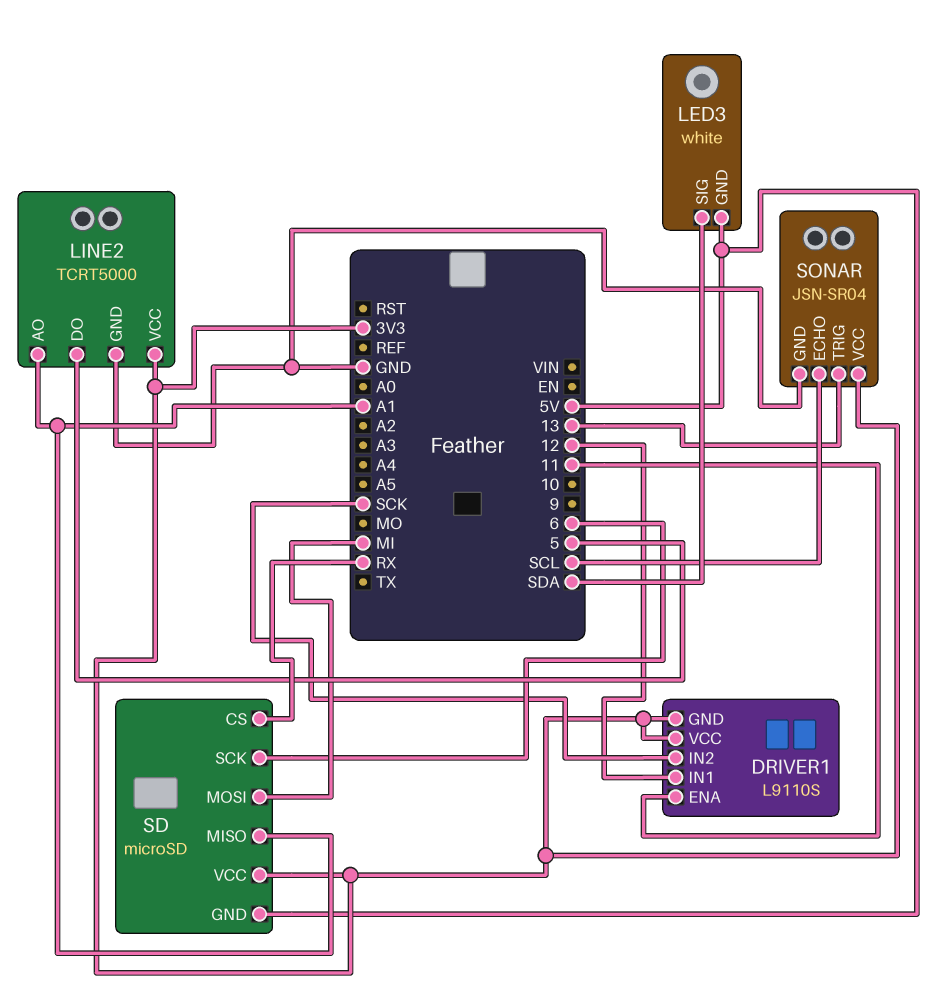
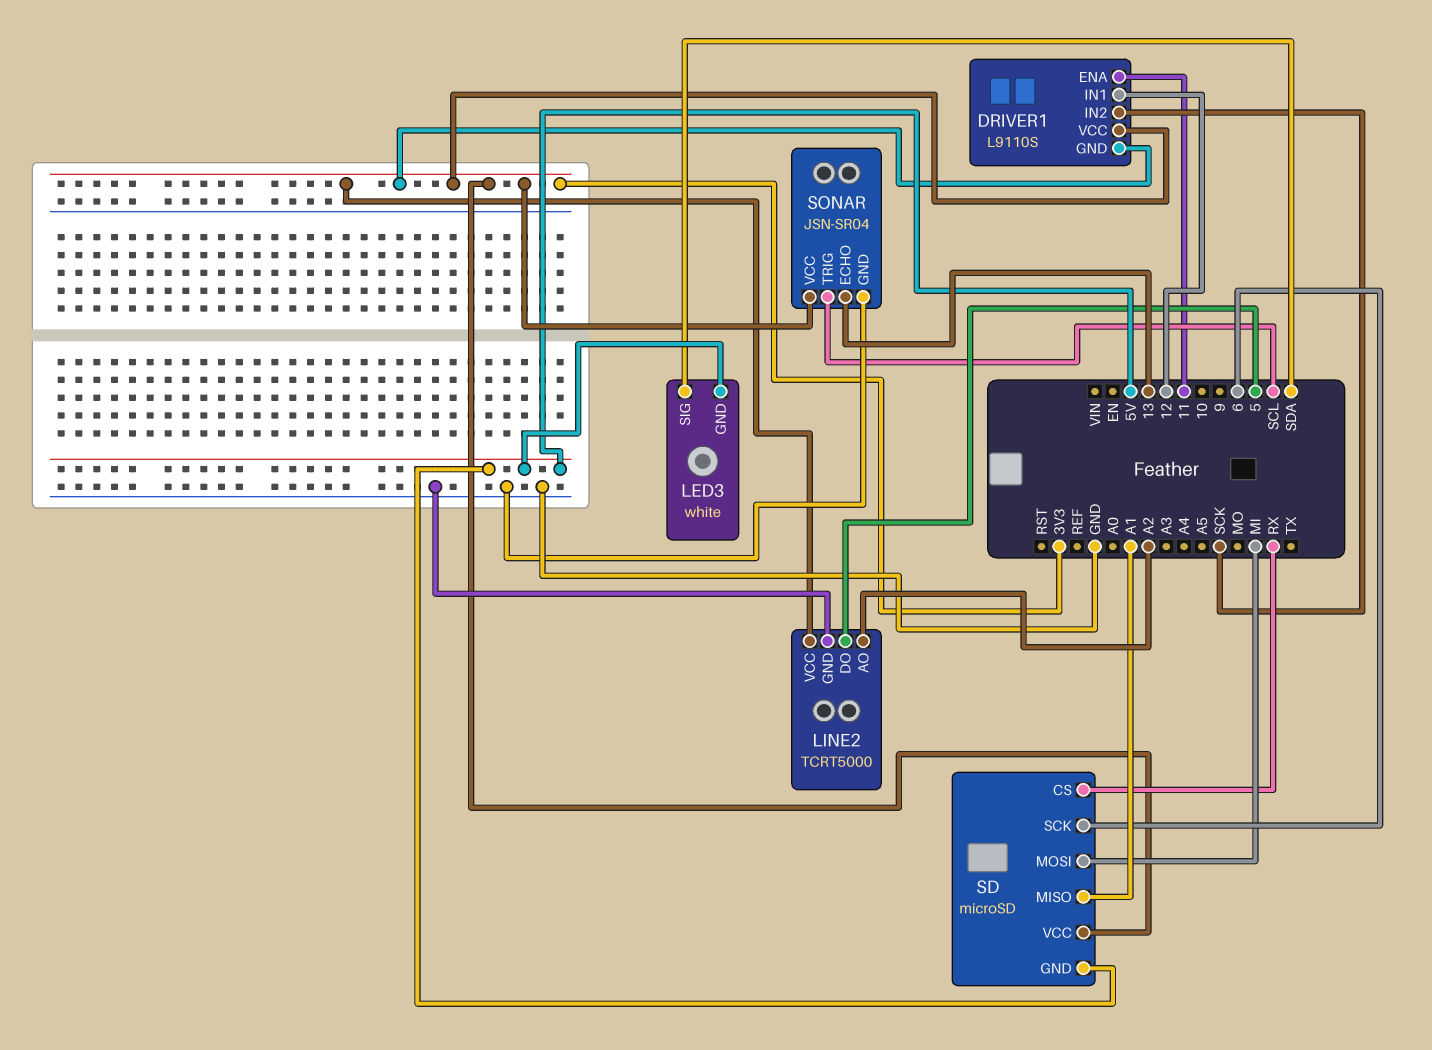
LINE2 pin AO: A1 -> A2
SONAR pin ECHO: SCL -> 13
SONAR pin TRIG: 13 -> SCL

